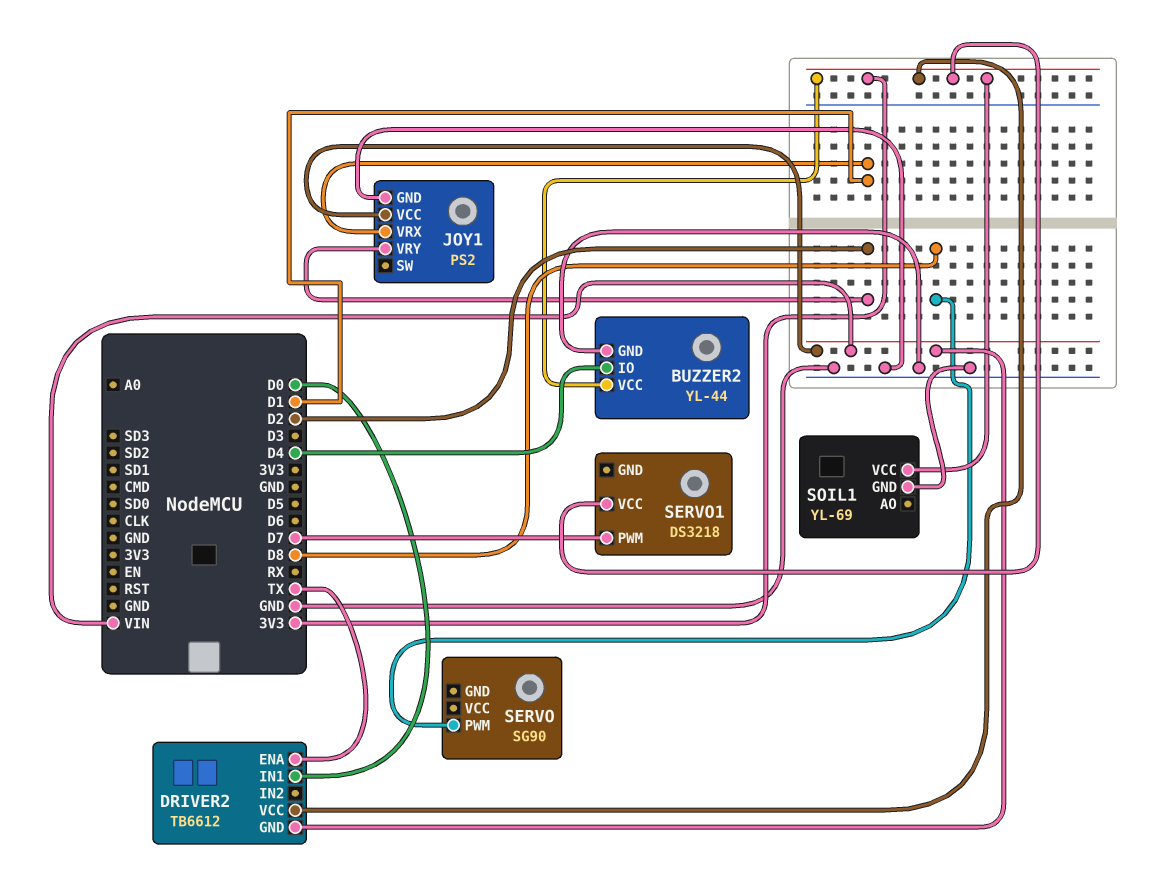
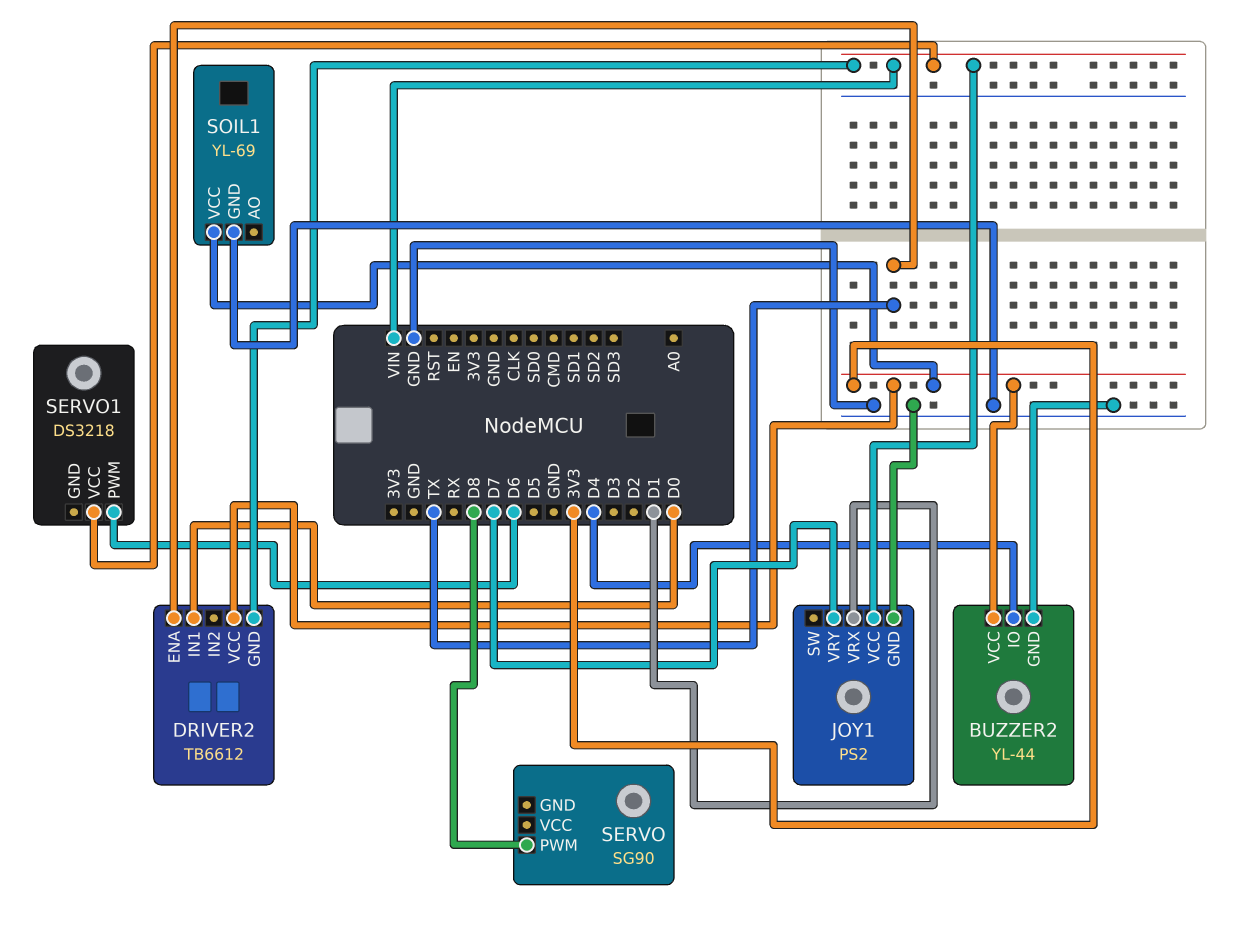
JOY1 pin VRY: D2 -> D7
SERVO1 pin PWM: D7 -> D6
SERVO1 pin VCC: 3V3 -> VIN

